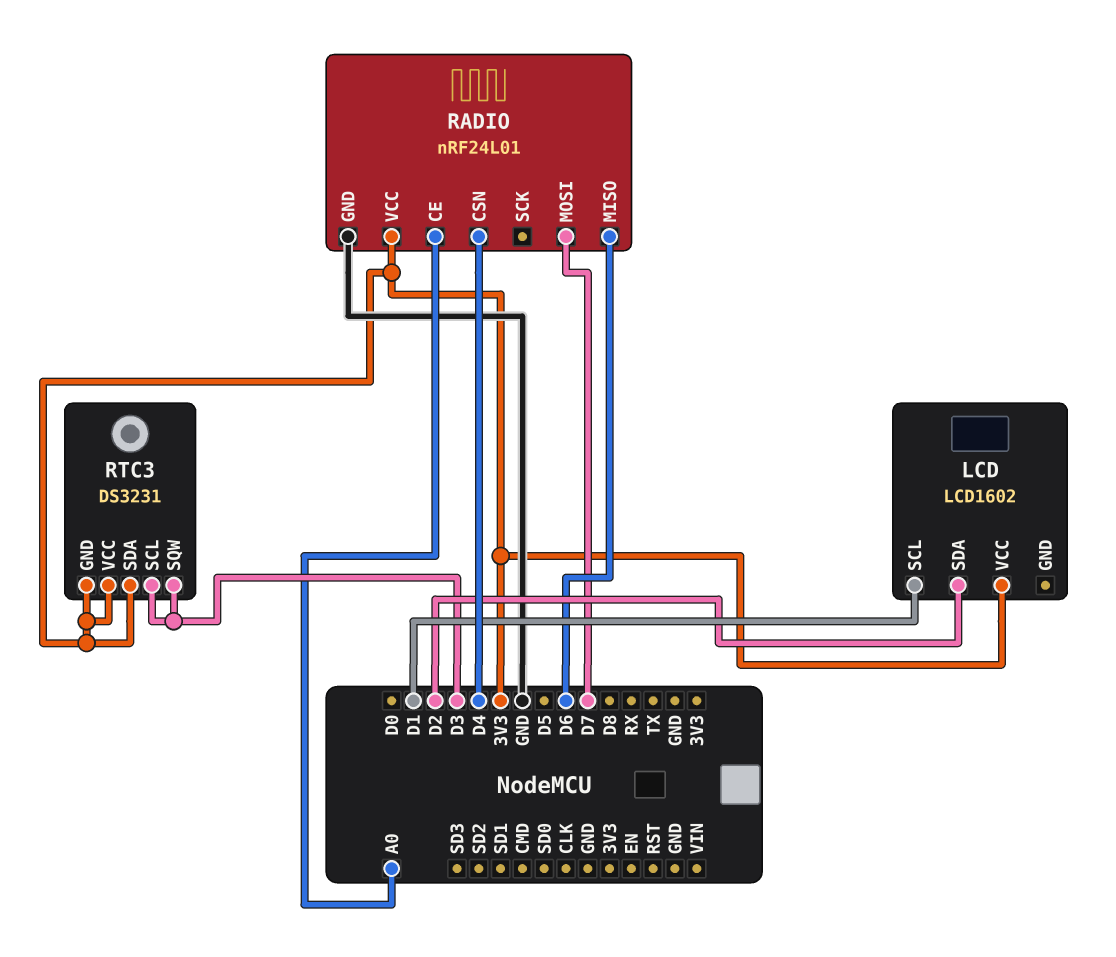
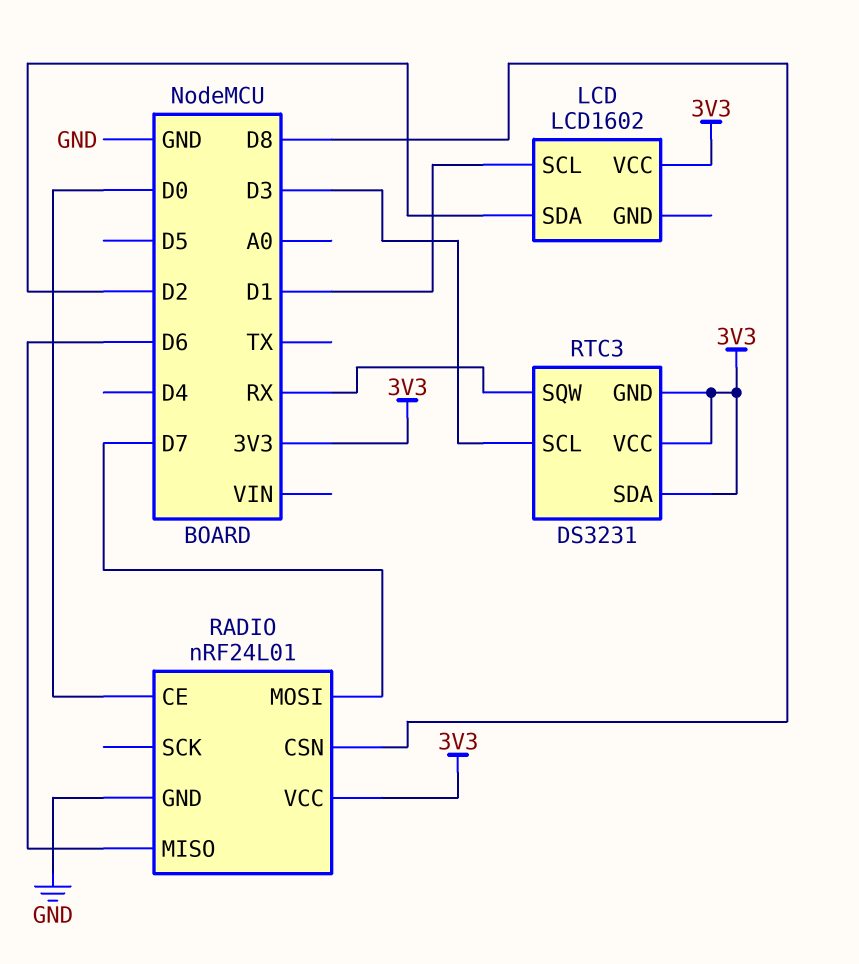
RADIO pin CE: A0 -> D0
RADIO pin CSN: D4 -> D8
RTC3 pin SQW: D3 -> RX

